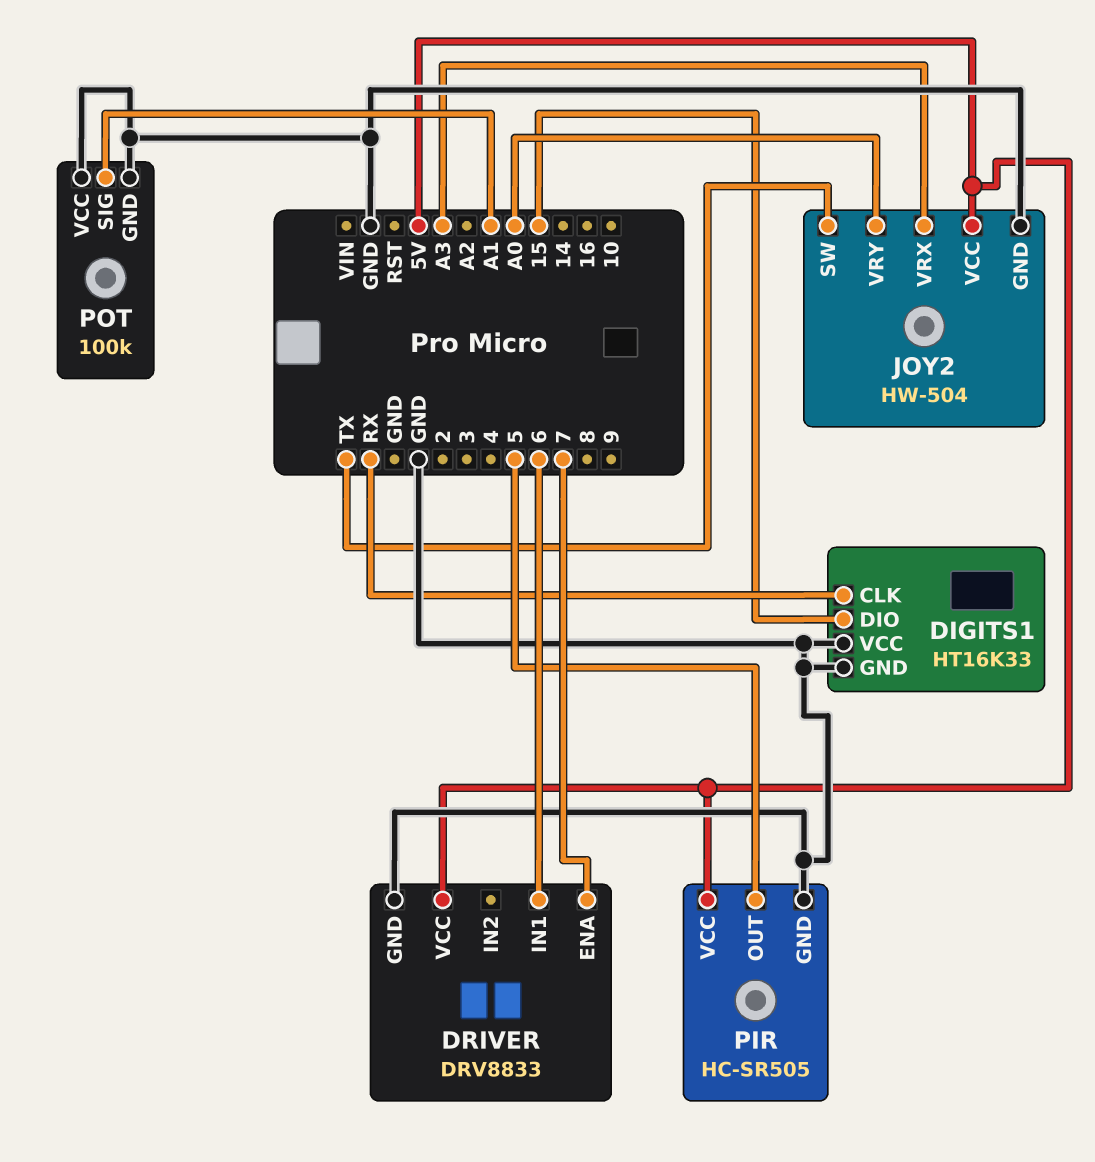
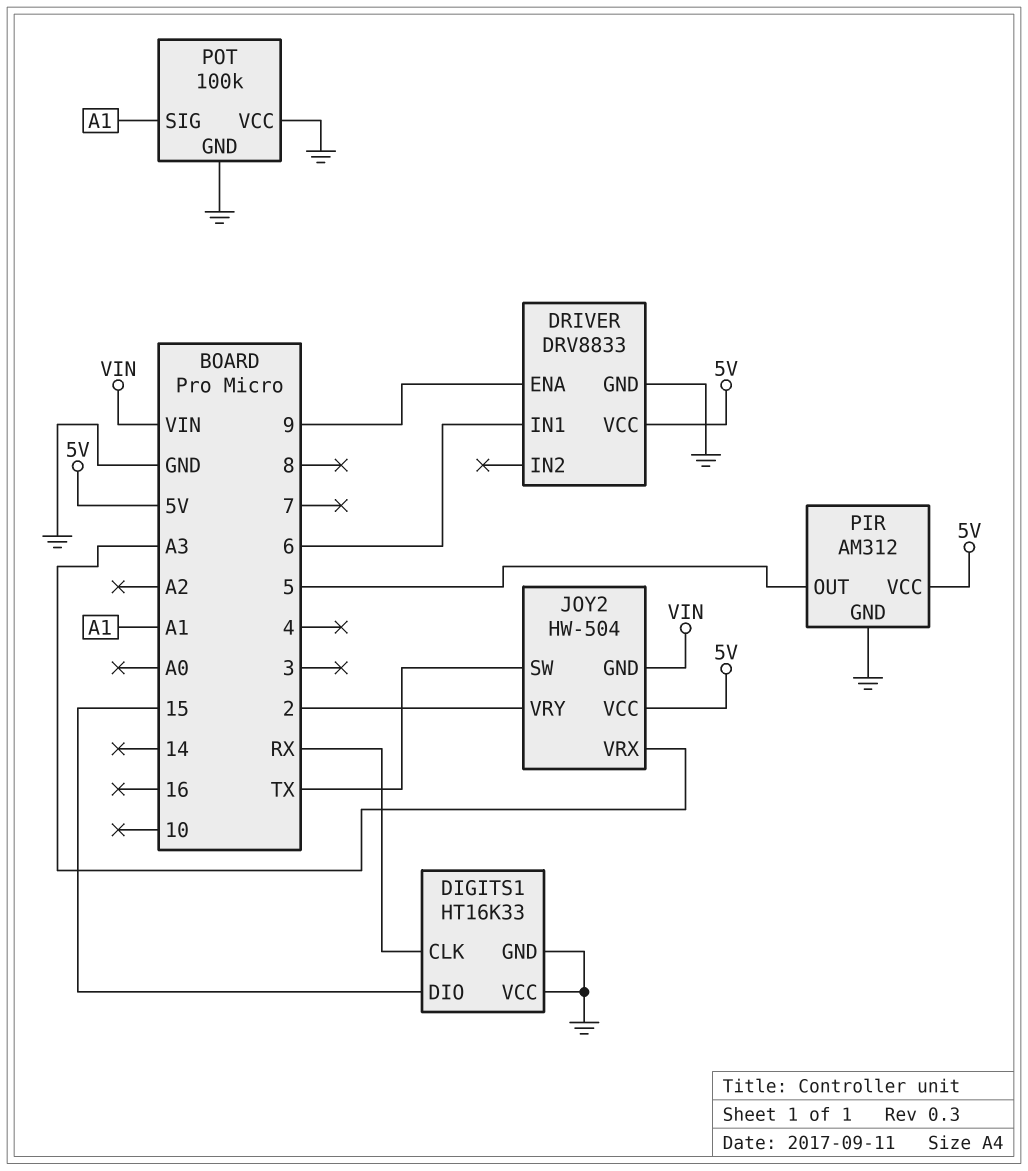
DRIVER pin ENA: 7 -> 9
JOY2 pin GND: GND -> VIN
JOY2 pin VRY: A0 -> 2
PIR: HC-SR505 -> AM312

